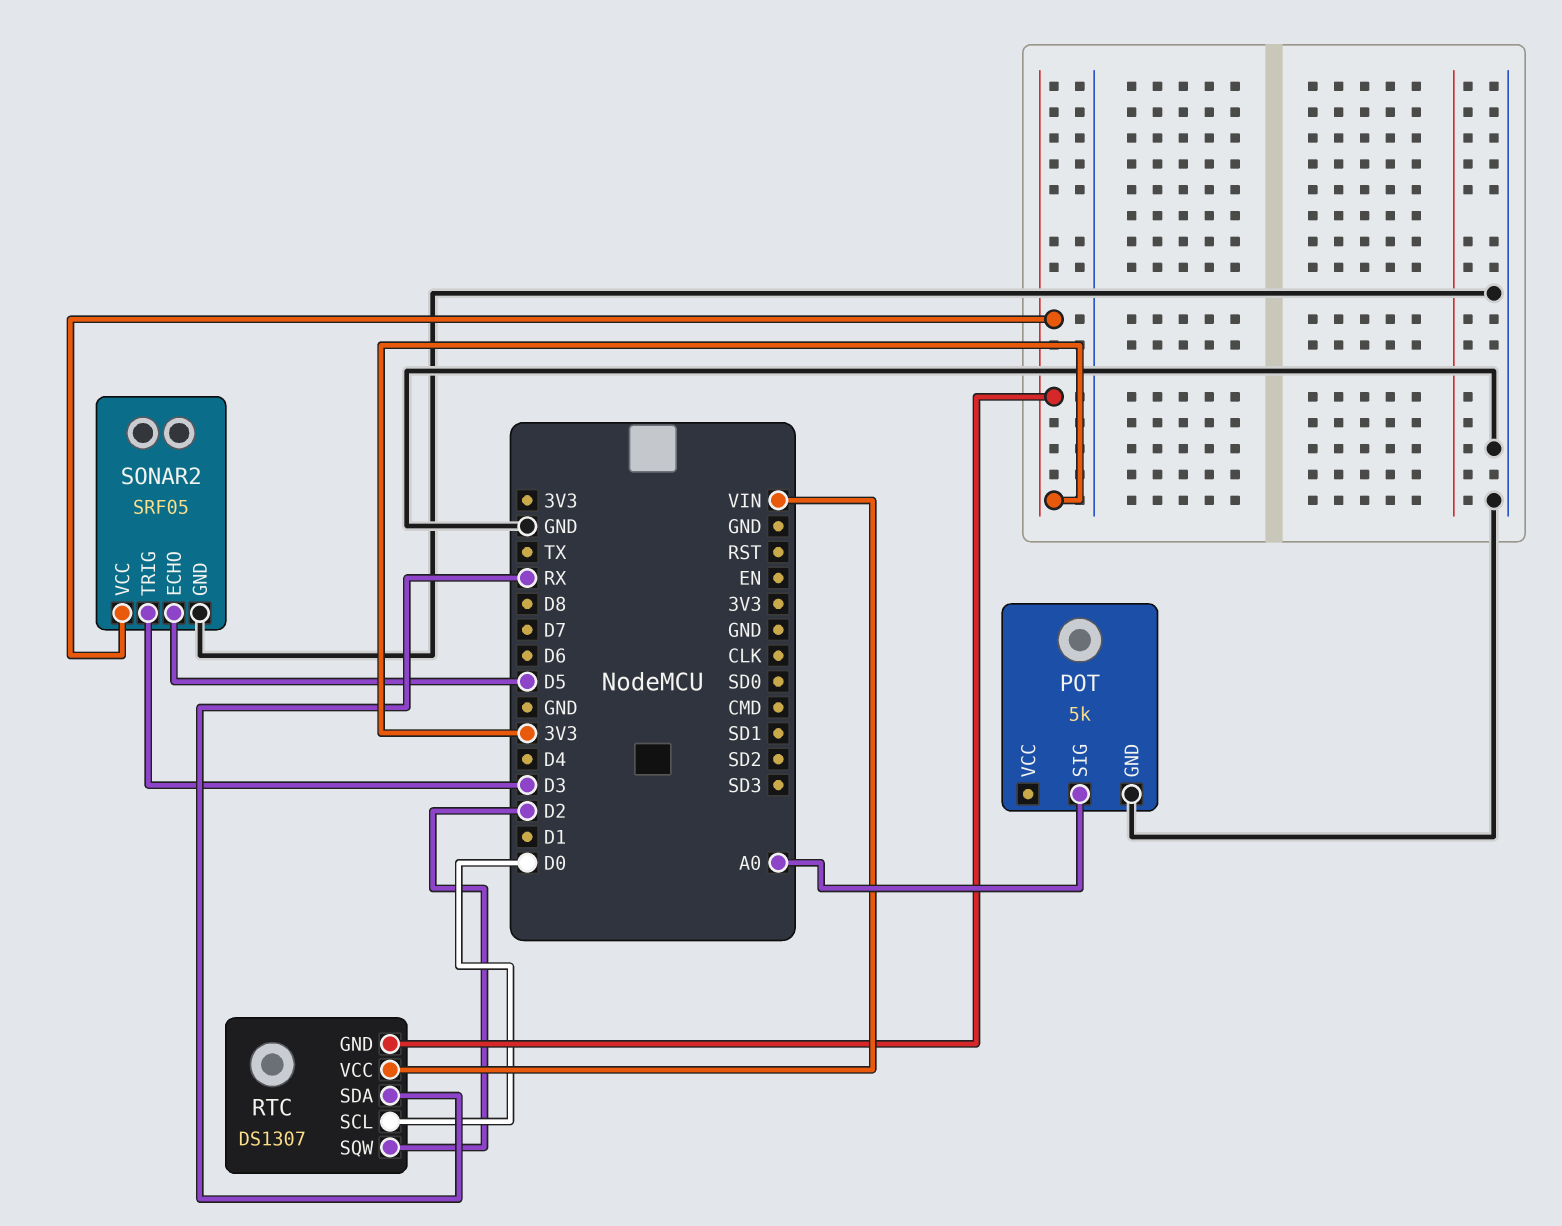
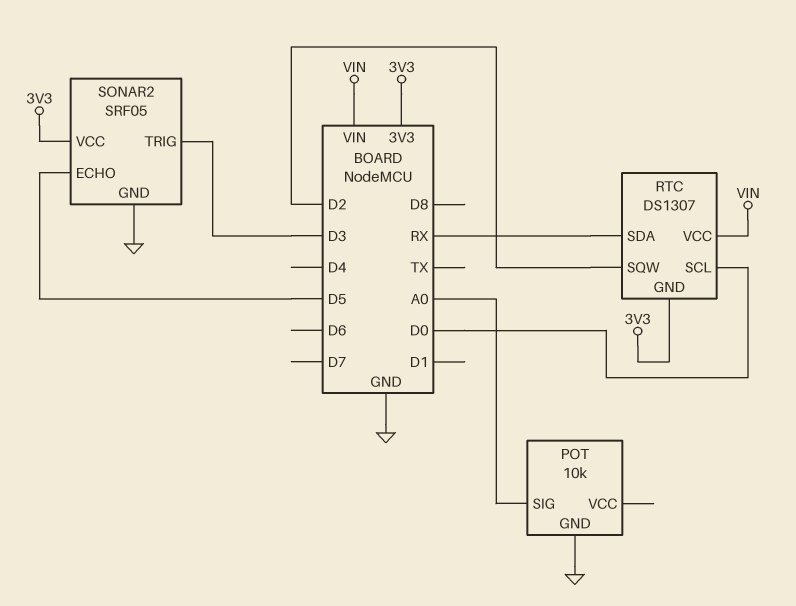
POT: 5k -> 10k

